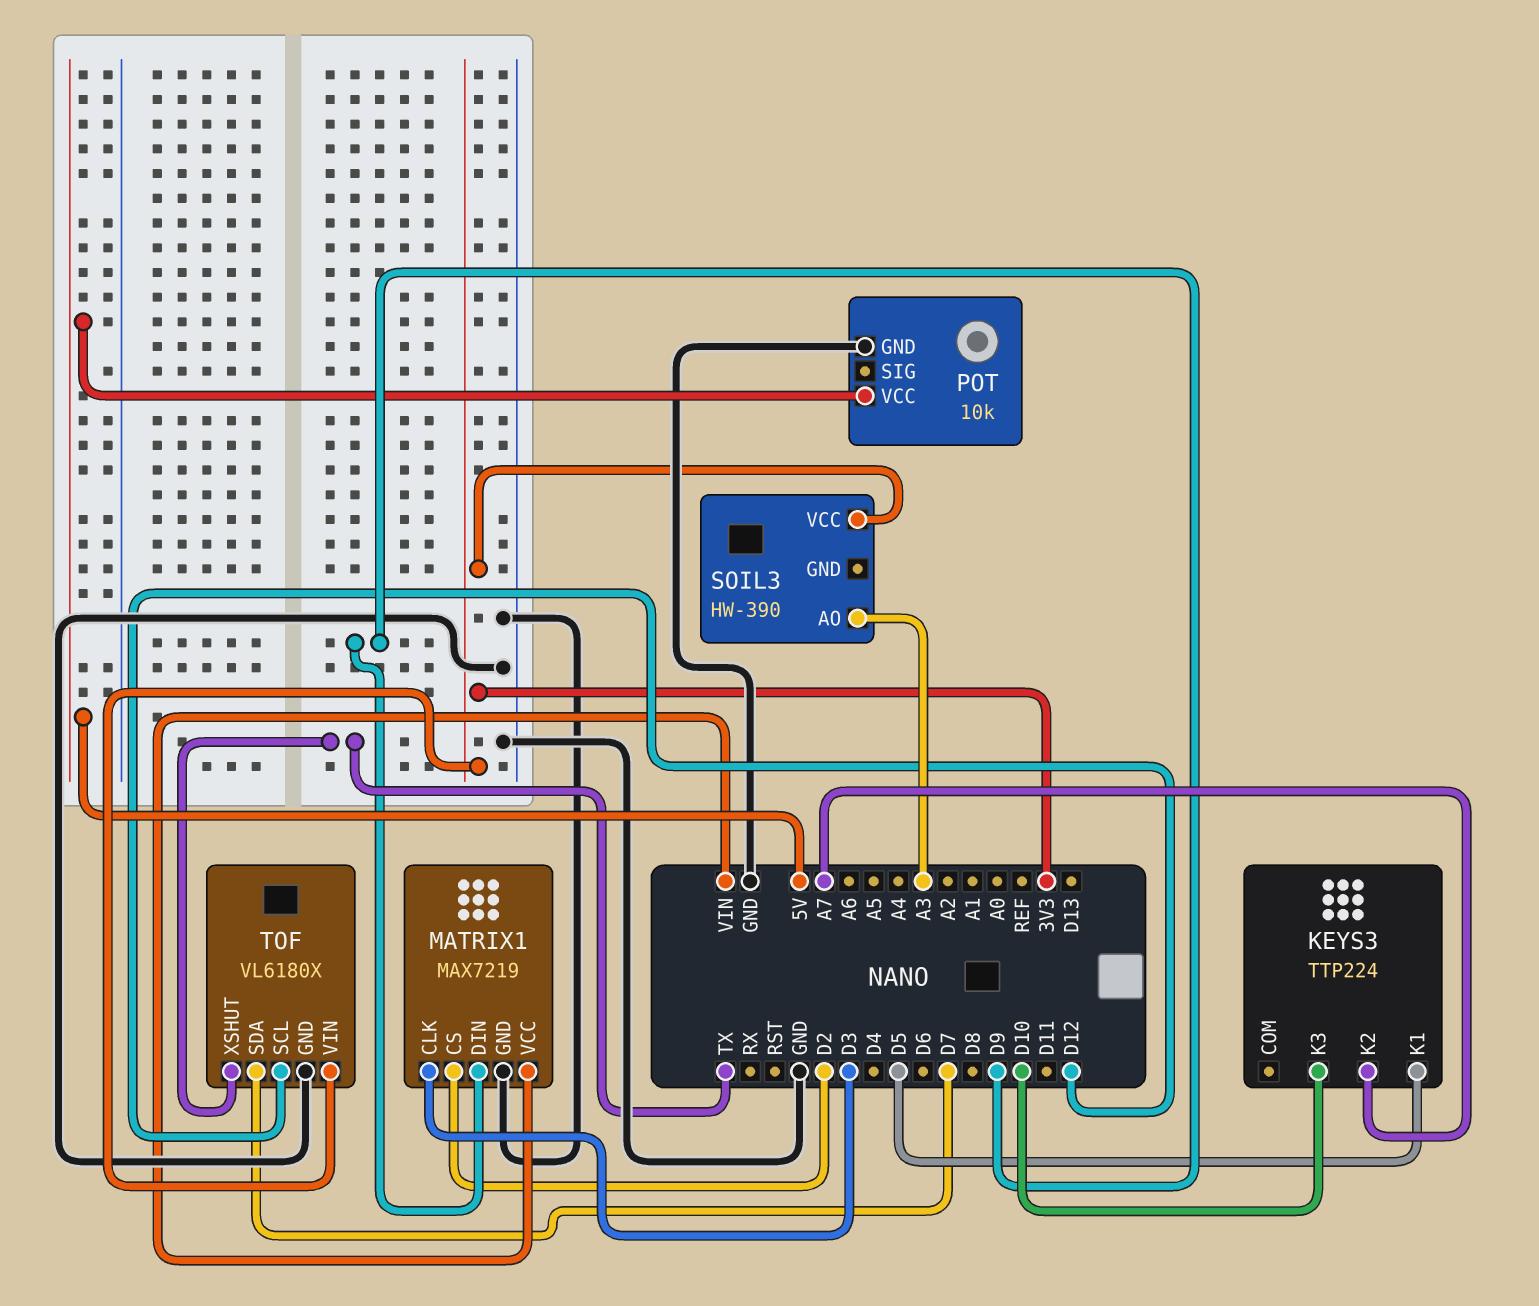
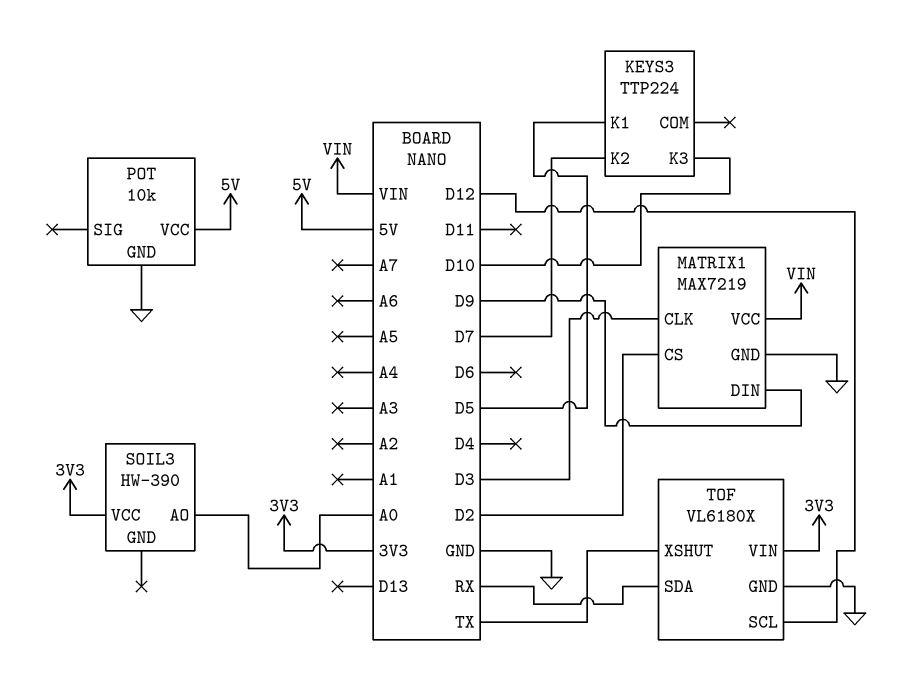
KEYS3 pin K2: A7 -> D7
SOIL3 pin AO: A3 -> A0
TOF pin SDA: D7 -> RX

